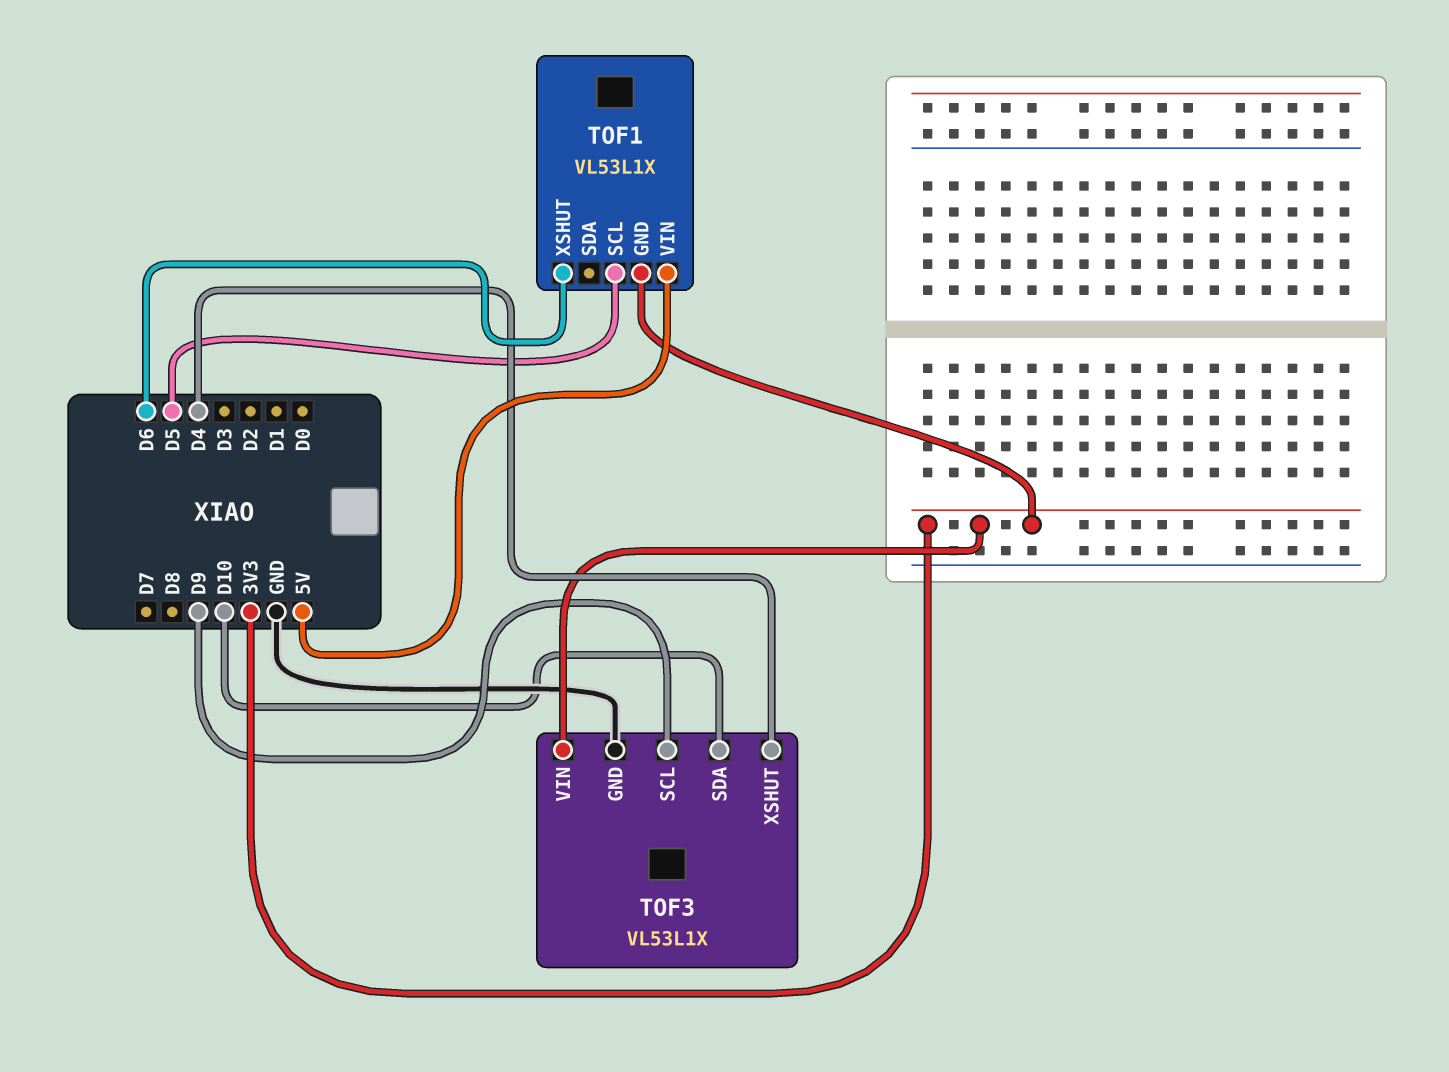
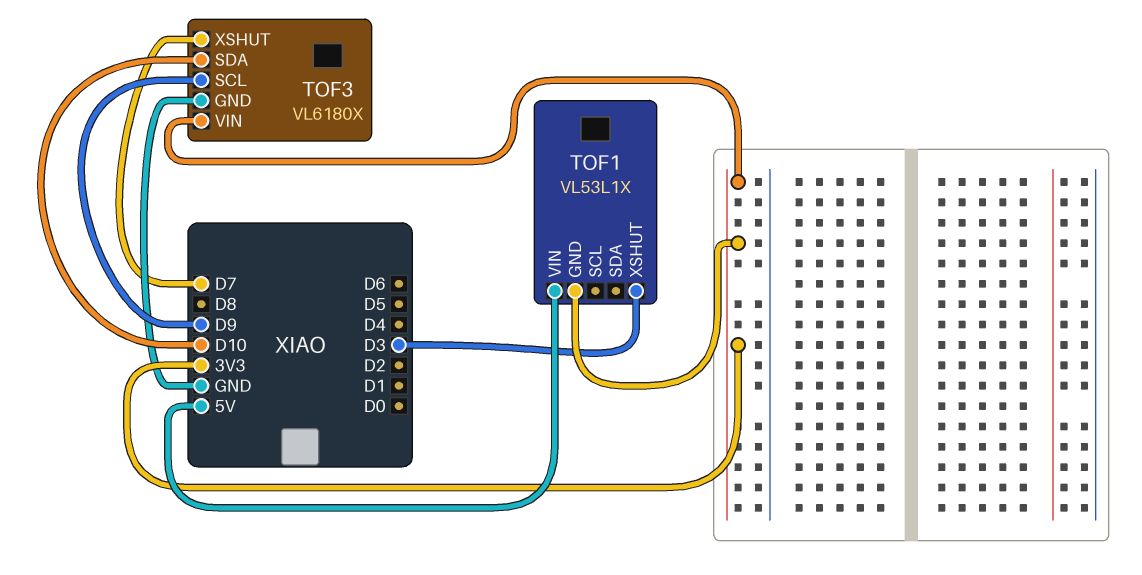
TOF1 pin SCL: D5 -> none
TOF1 pin XSHUT: D6 -> D3
TOF3: VL53L1X -> VL6180X
TOF3 pin XSHUT: D4 -> D7

